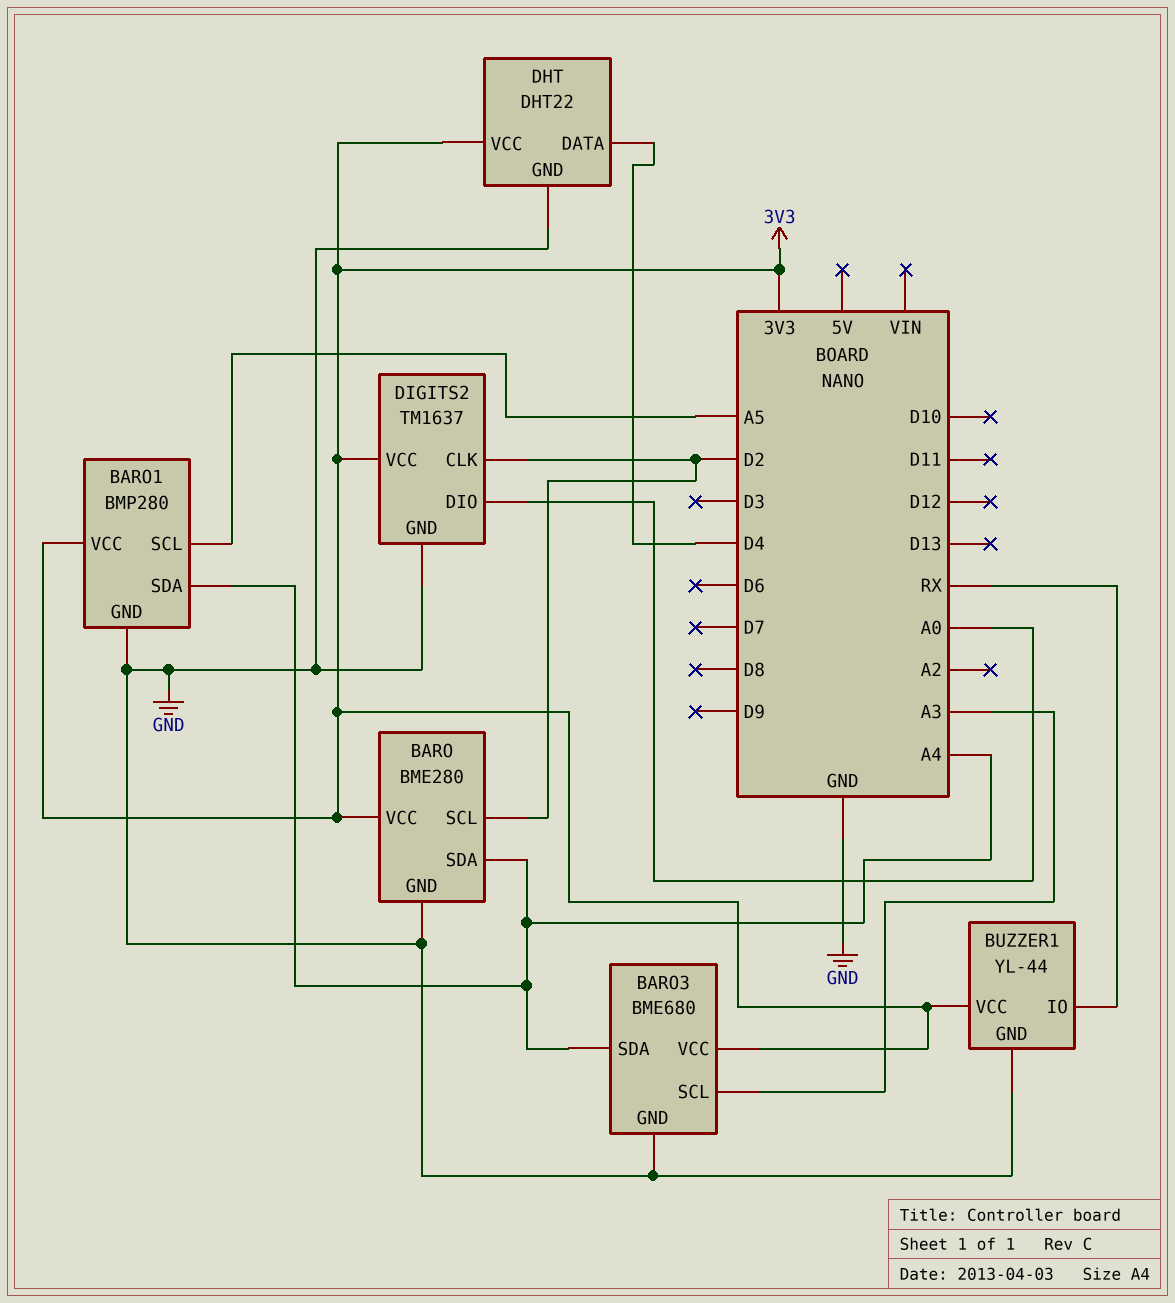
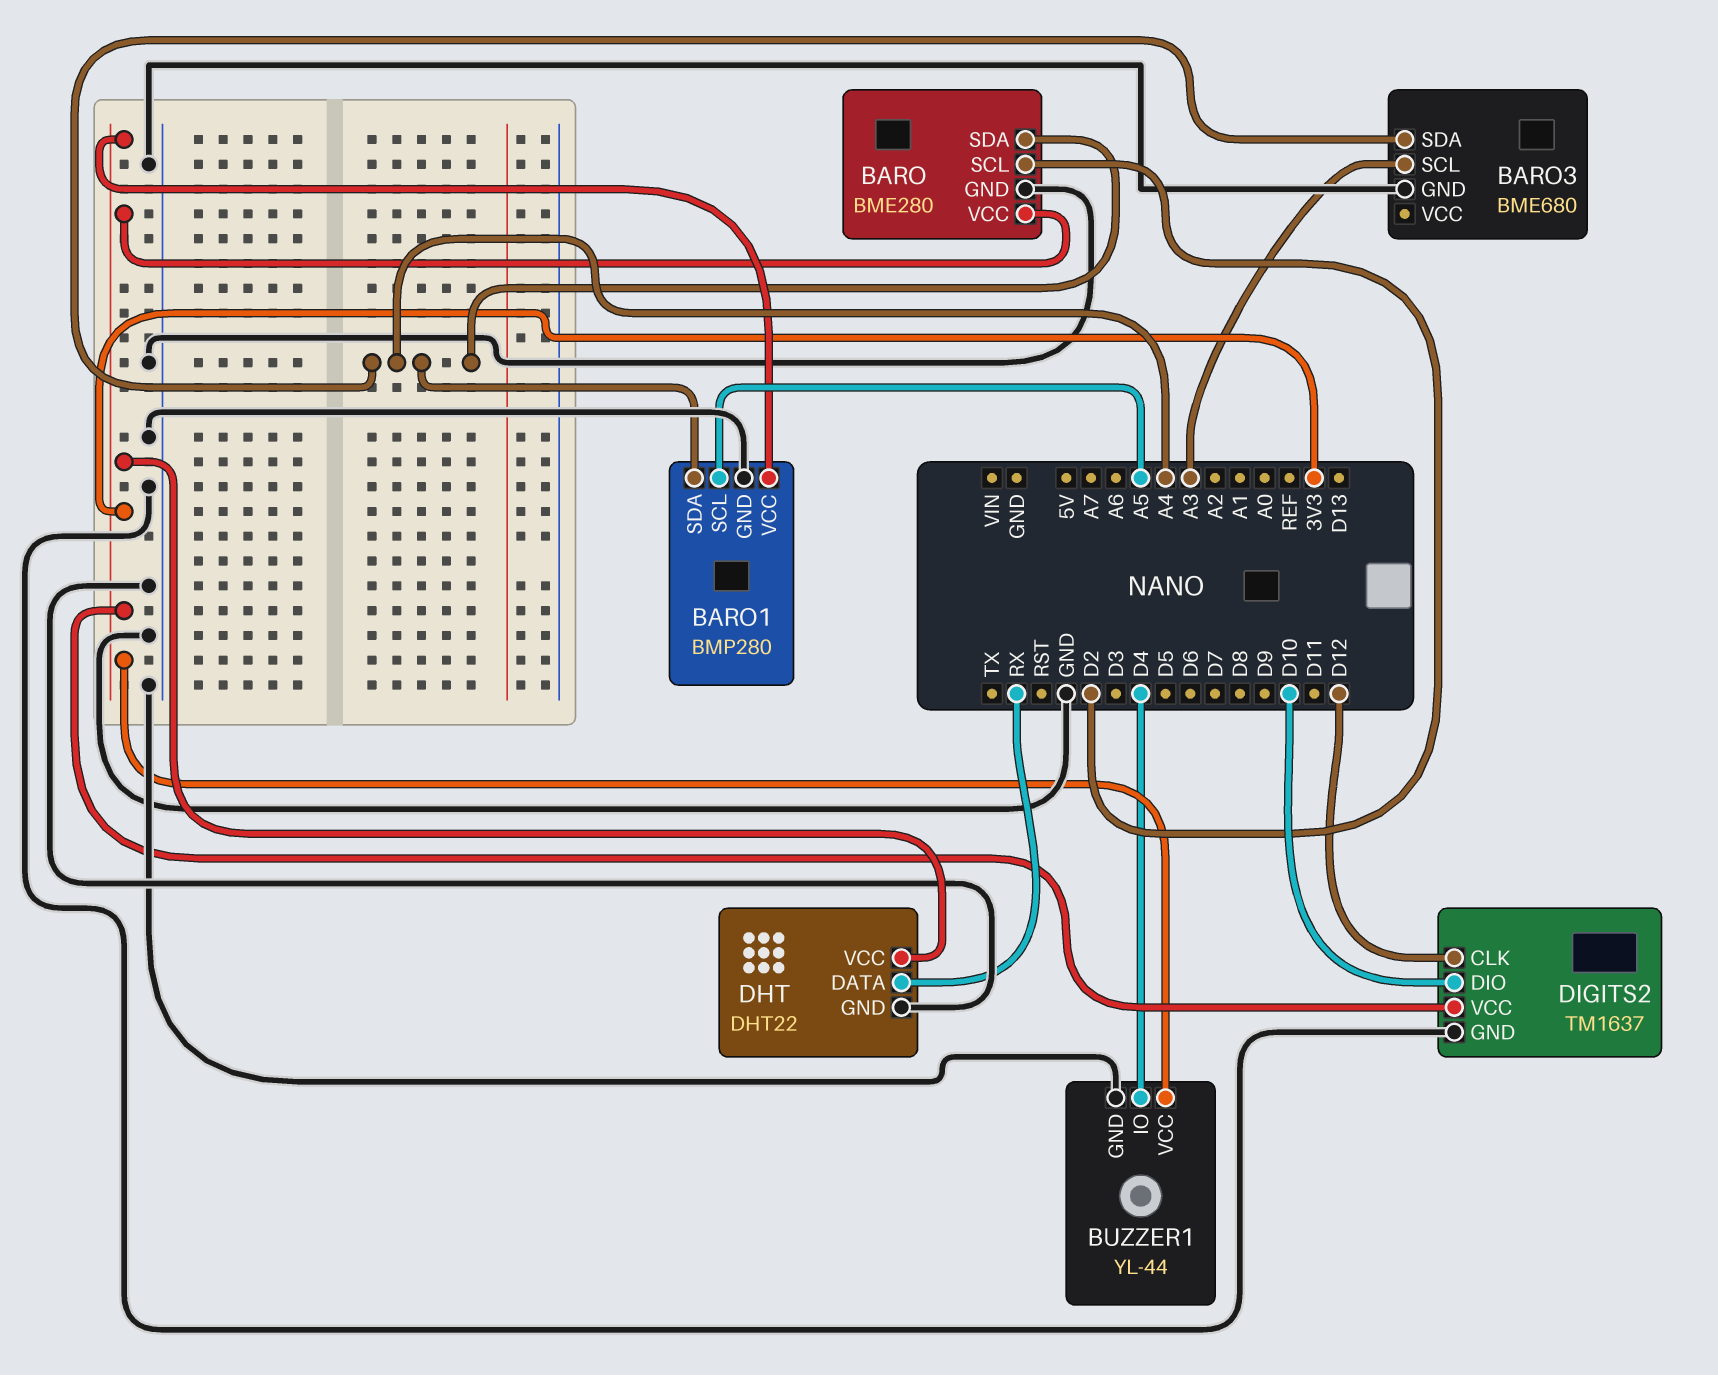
BARO3 pin VCC: 3V3 -> none
BUZZER1 pin IO: RX -> D4
DHT pin DATA: D4 -> RX
DIGITS2 pin CLK: D2 -> D12
DIGITS2 pin DIO: A0 -> D10

